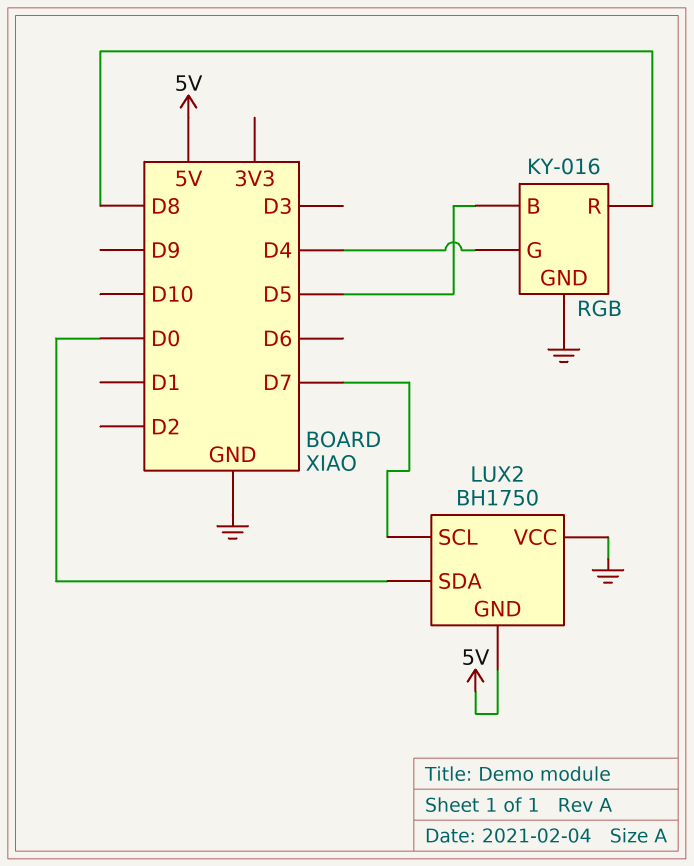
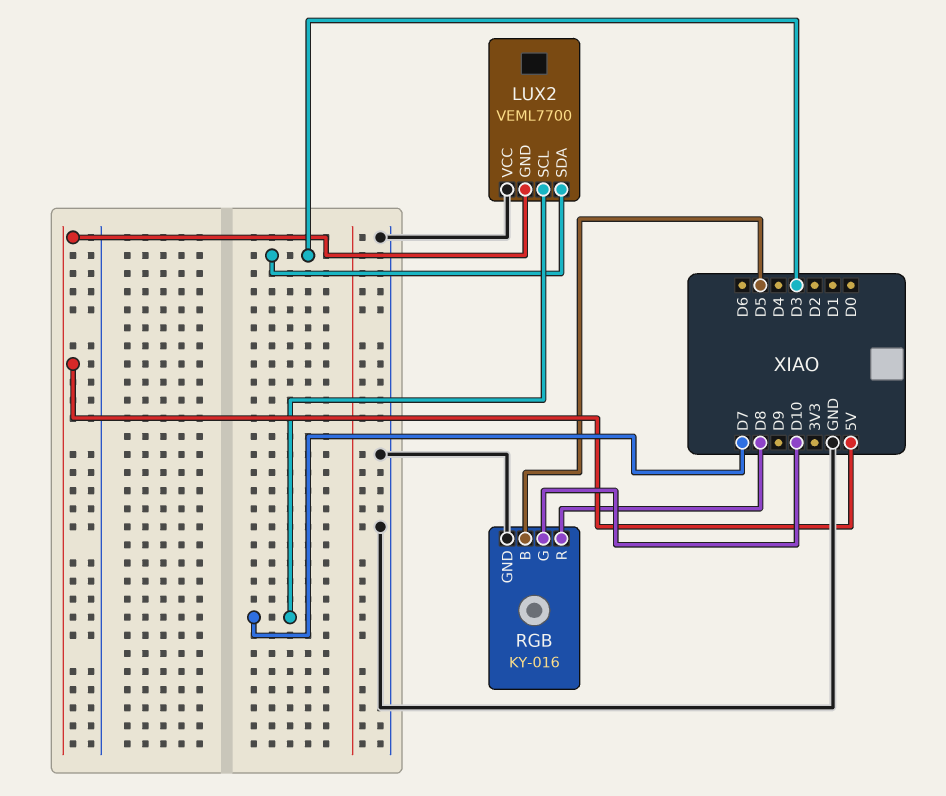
LUX2: BH1750 -> VEML7700
LUX2 pin SDA: D0 -> D3
RGB pin G: D4 -> D10

